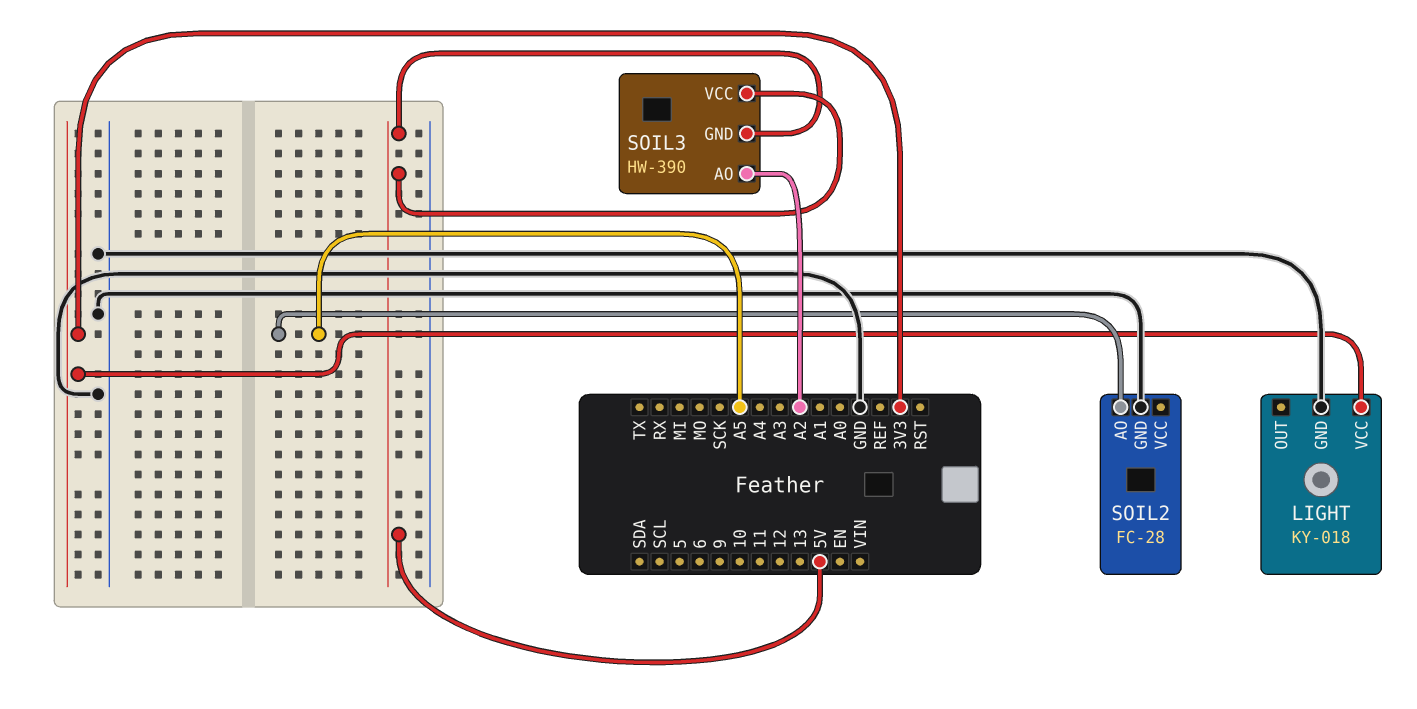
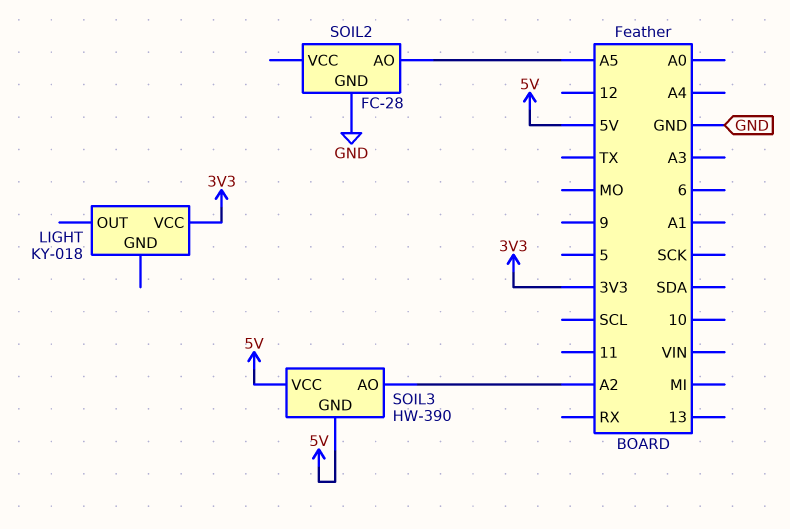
LIGHT pin GND: GND -> none

